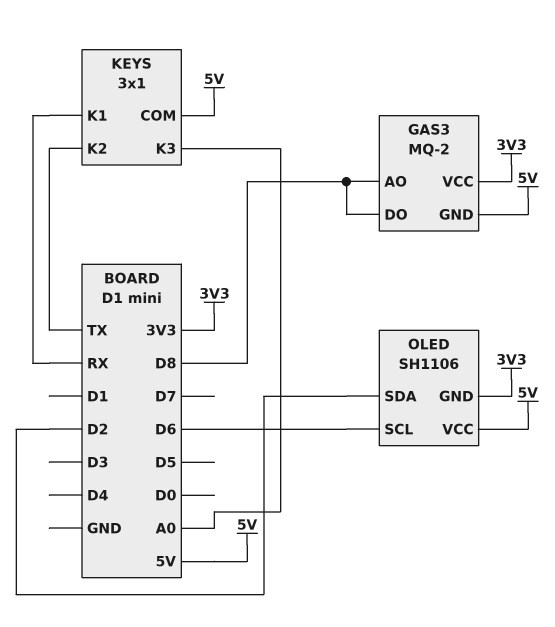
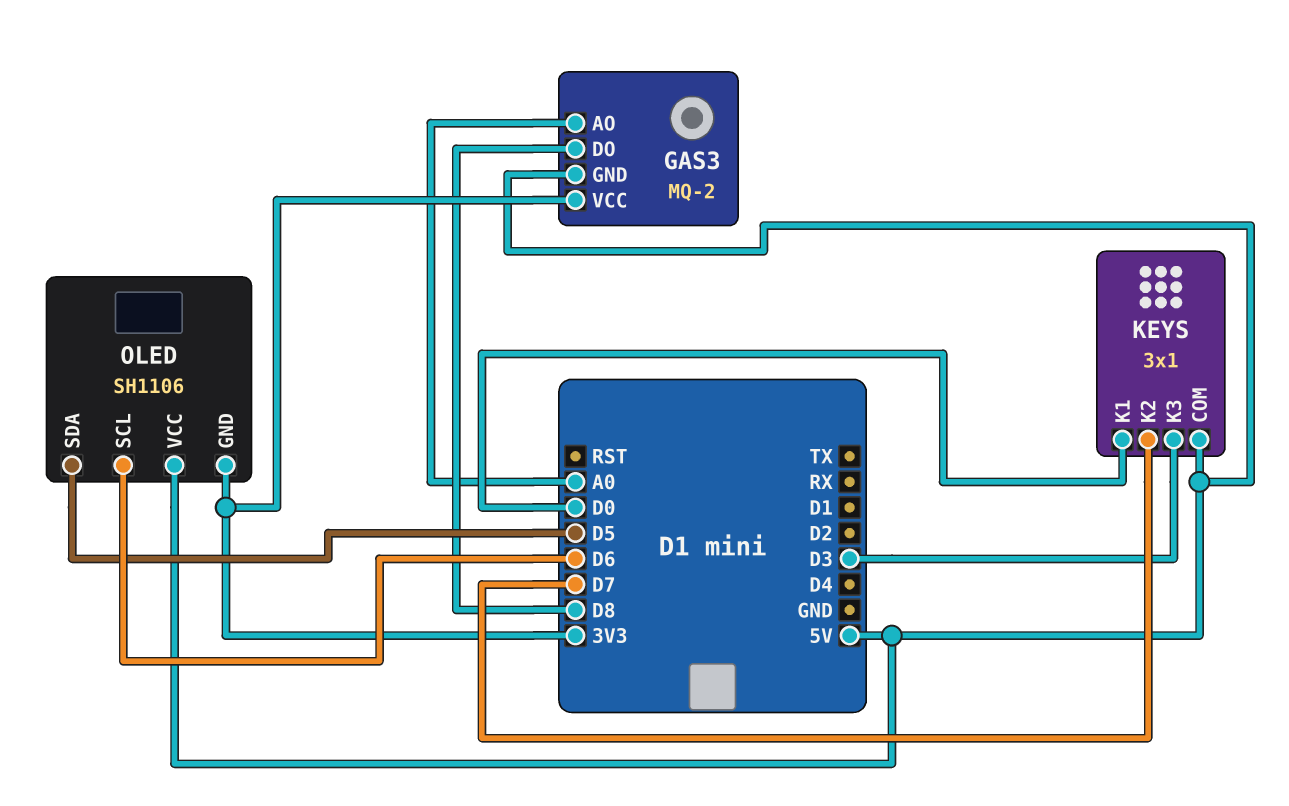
GAS3 pin AO: D8 -> A0
KEYS pin K1: RX -> D0
KEYS pin K2: TX -> D7
KEYS pin K3: A0 -> D3
OLED pin SDA: D2 -> D5

